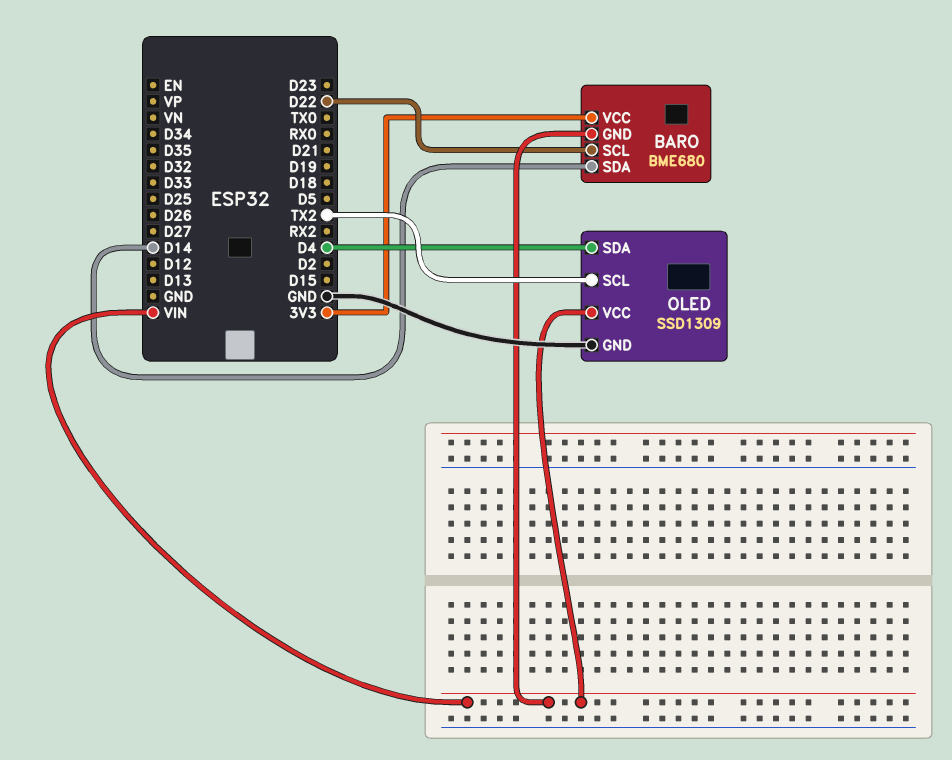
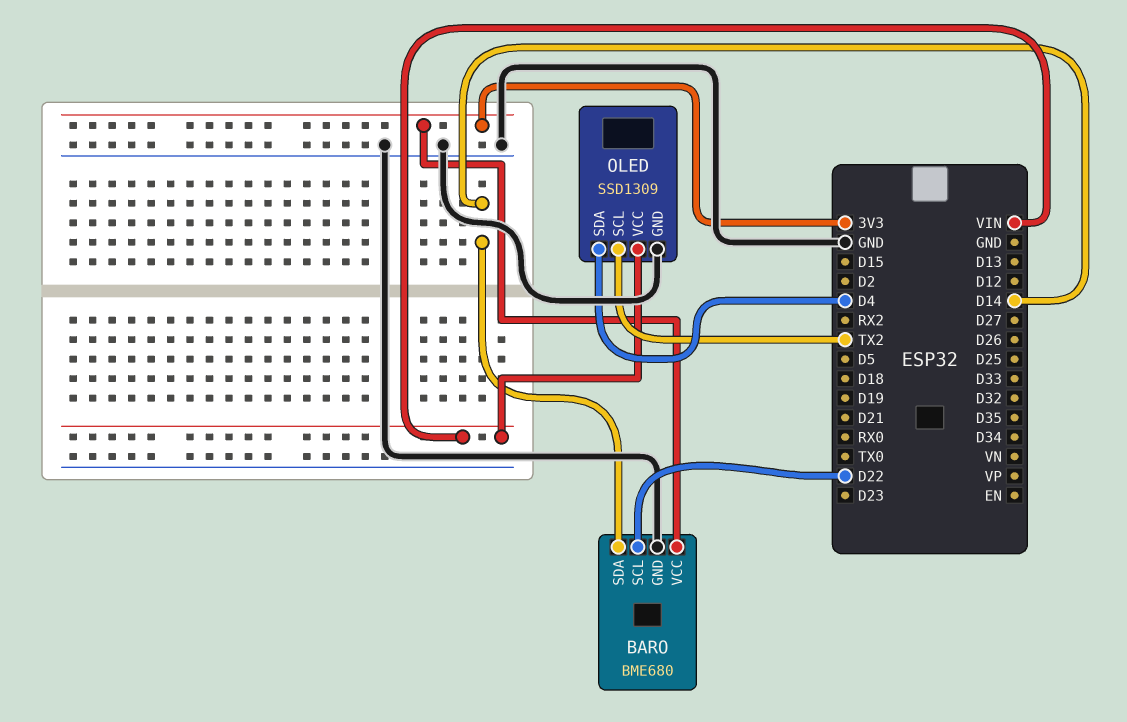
BARO pin GND: VIN -> GND

